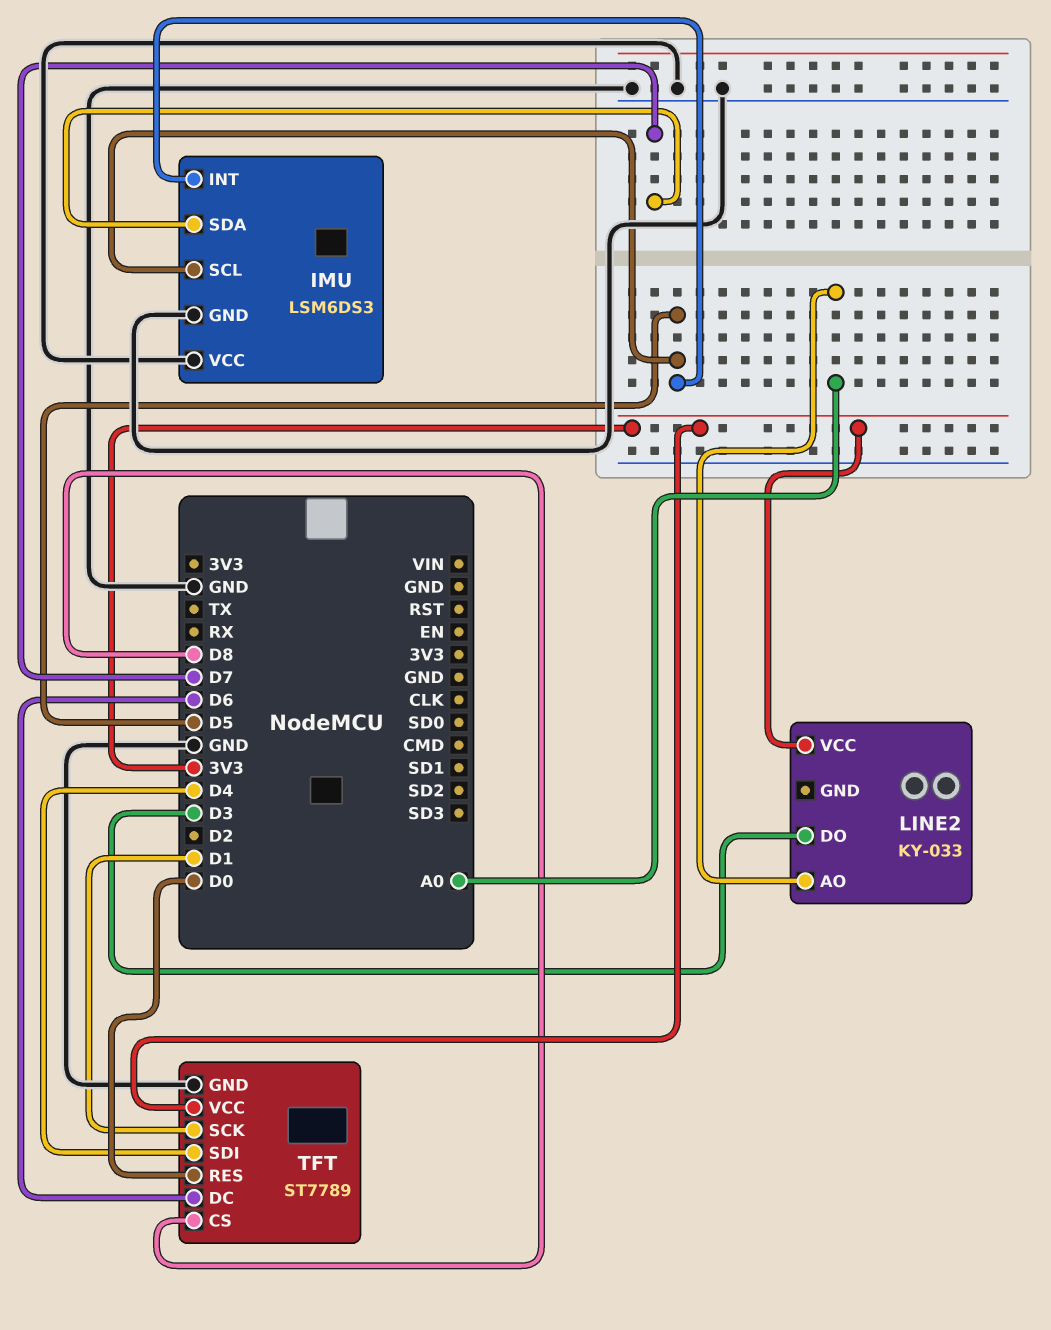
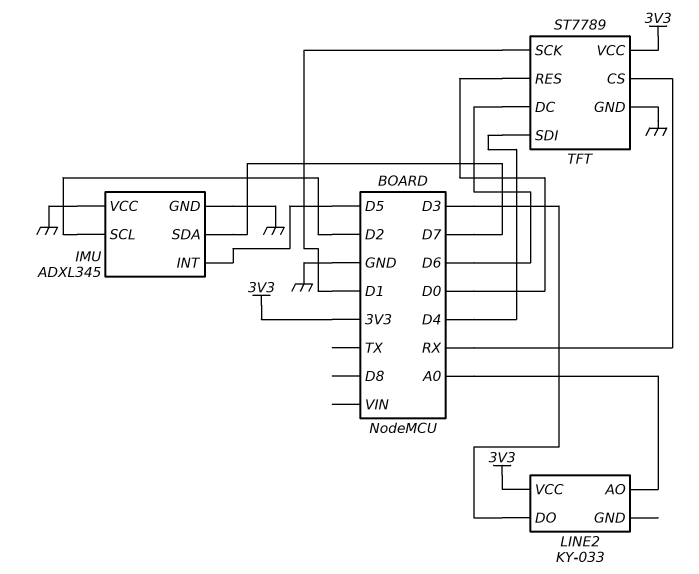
IMU: LSM6DS3 -> ADXL345
IMU pin SCL: D5 -> D2
TFT pin CS: D8 -> RX

